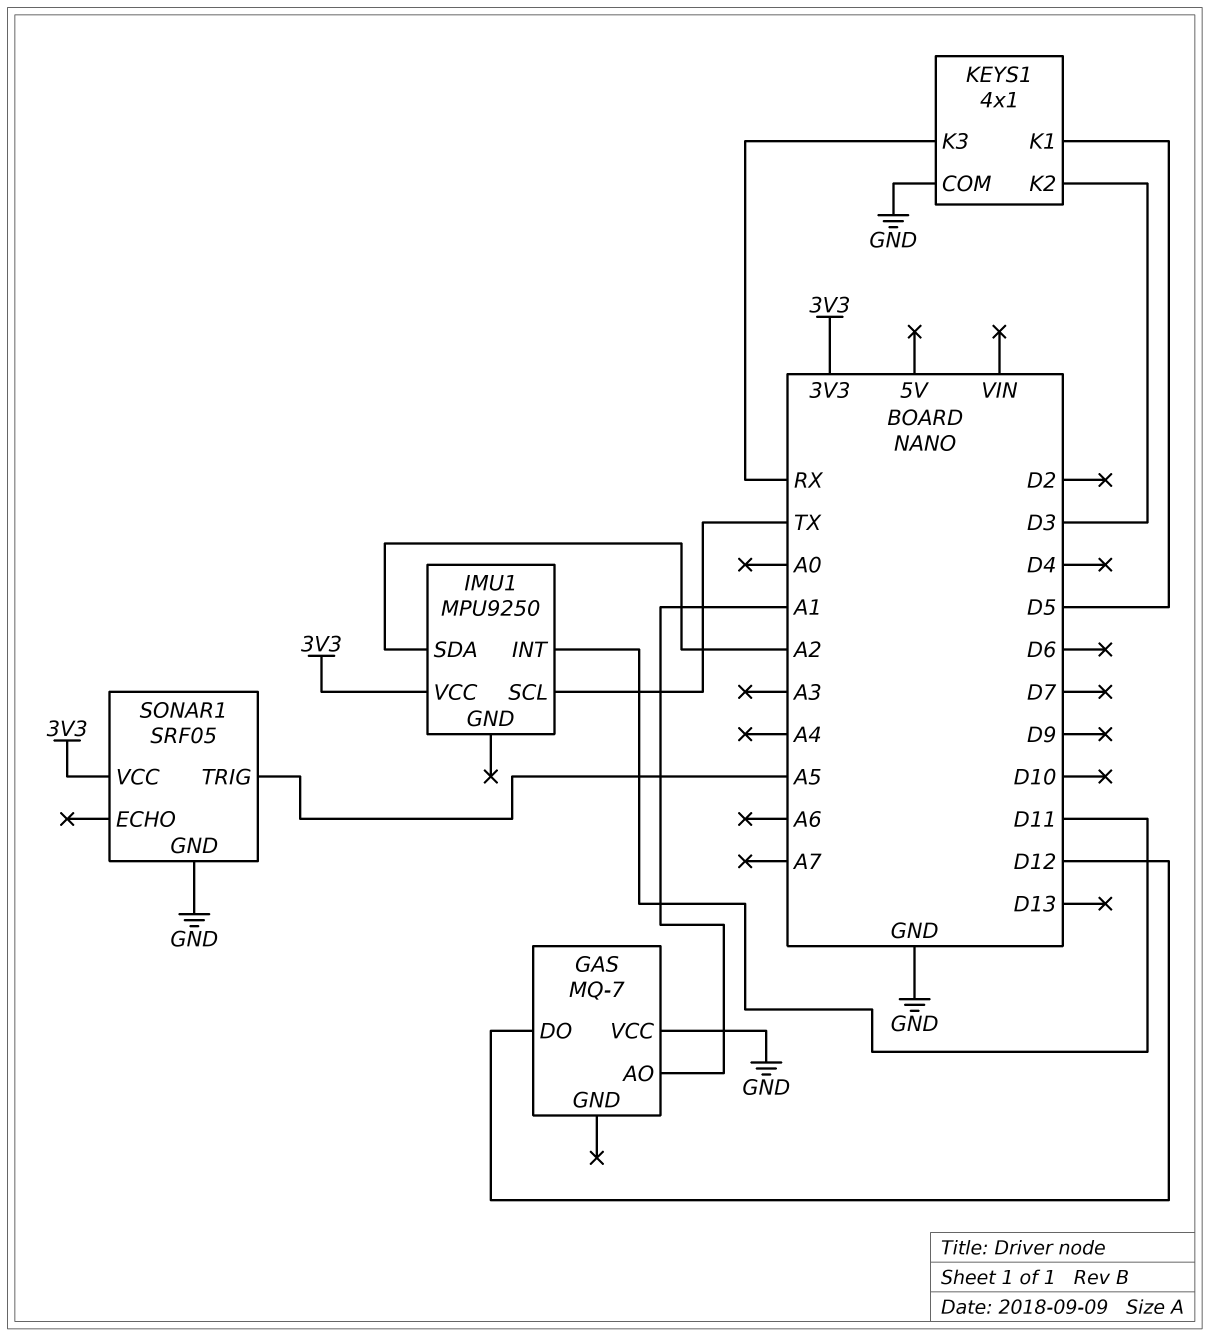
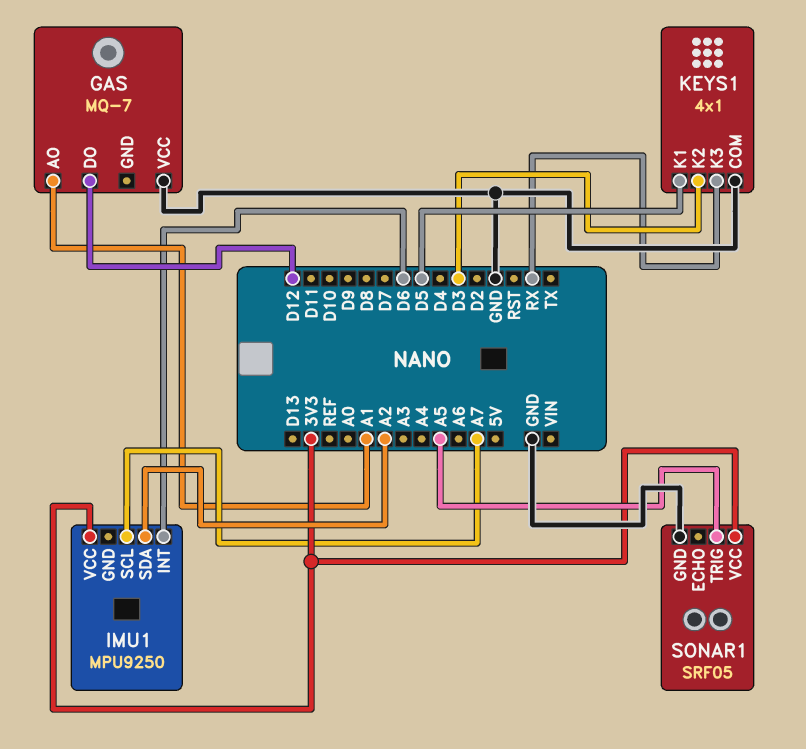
IMU1 pin INT: D11 -> D6
IMU1 pin SCL: TX -> A7

